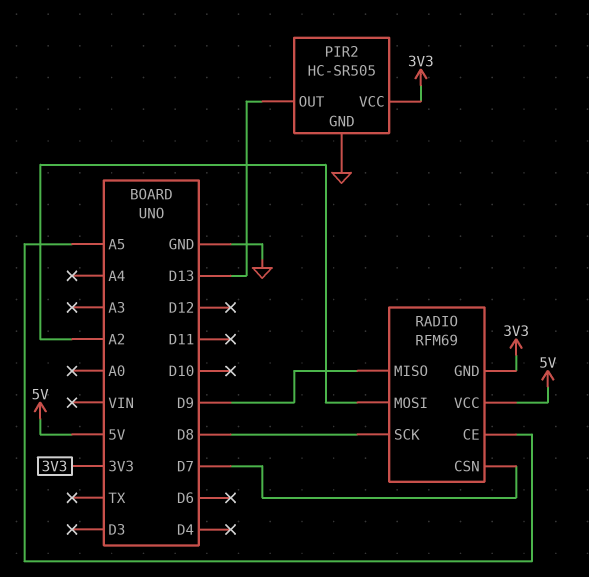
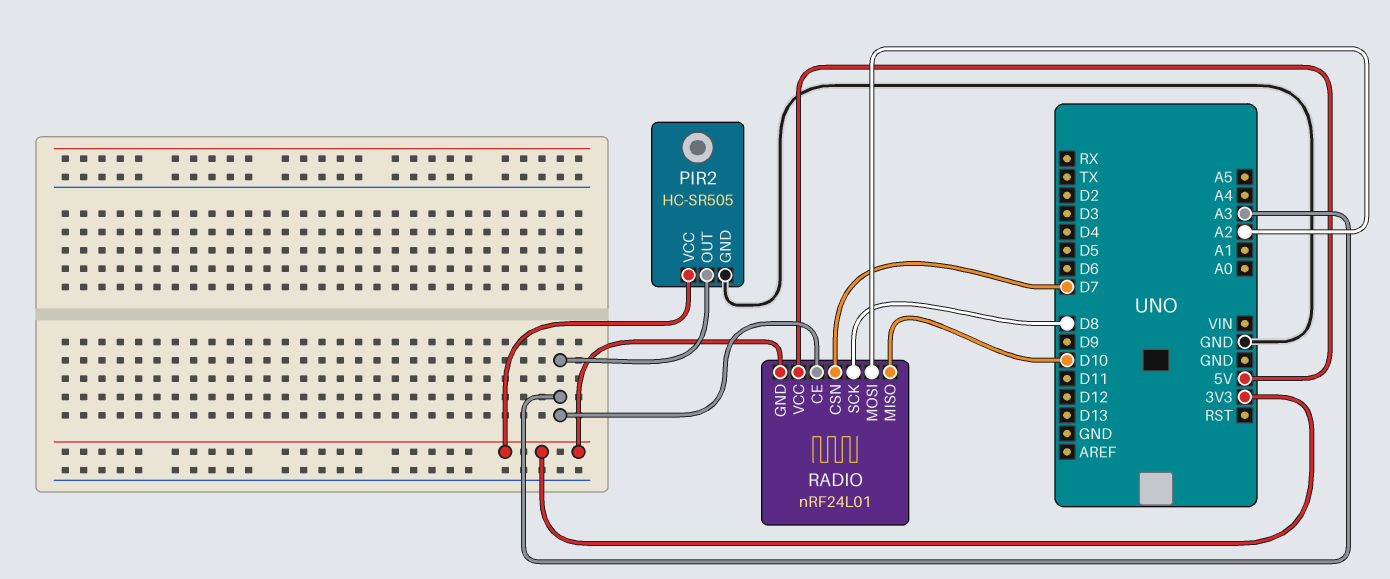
PIR2 pin OUT: D13 -> A3
RADIO: RFM69 -> nRF24L01
RADIO pin CE: A5 -> A3
RADIO pin MISO: D9 -> D10

